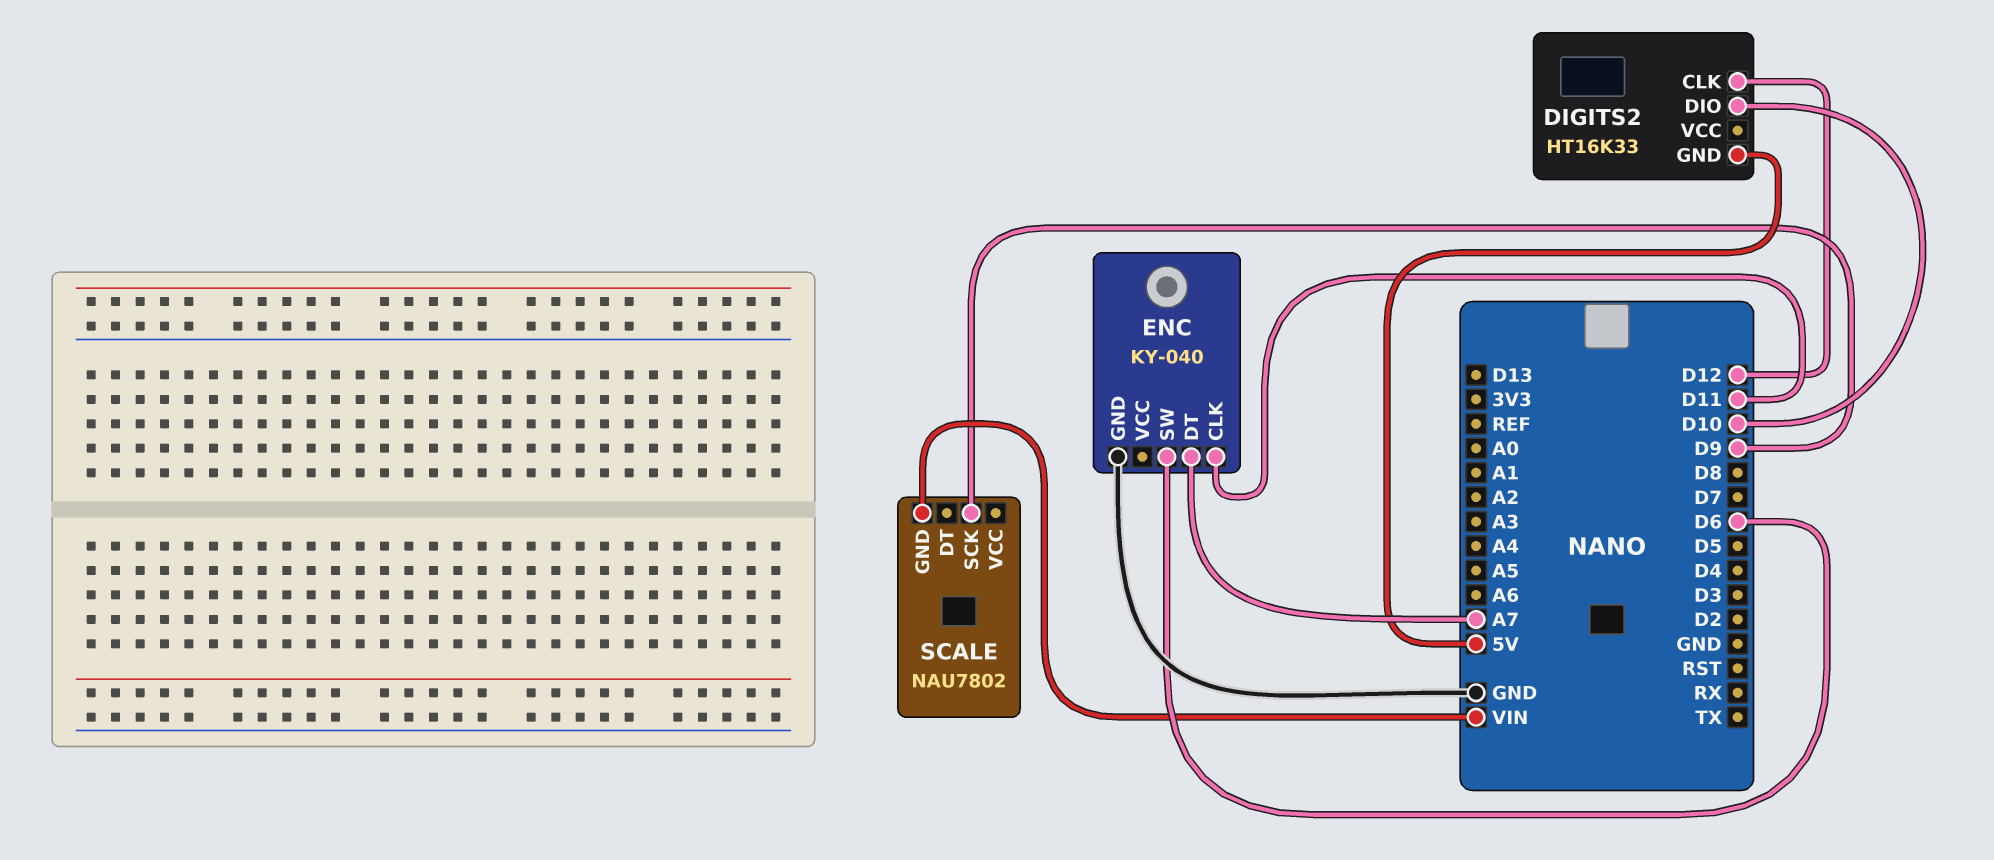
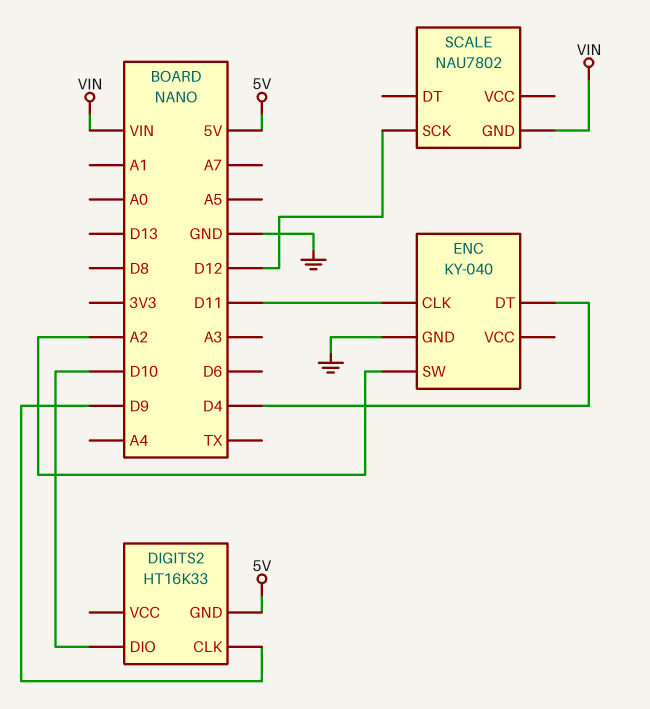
DIGITS2 pin CLK: D12 -> D9
ENC pin DT: A7 -> D4
ENC pin SW: D6 -> A2
SCALE pin SCK: D9 -> D12

